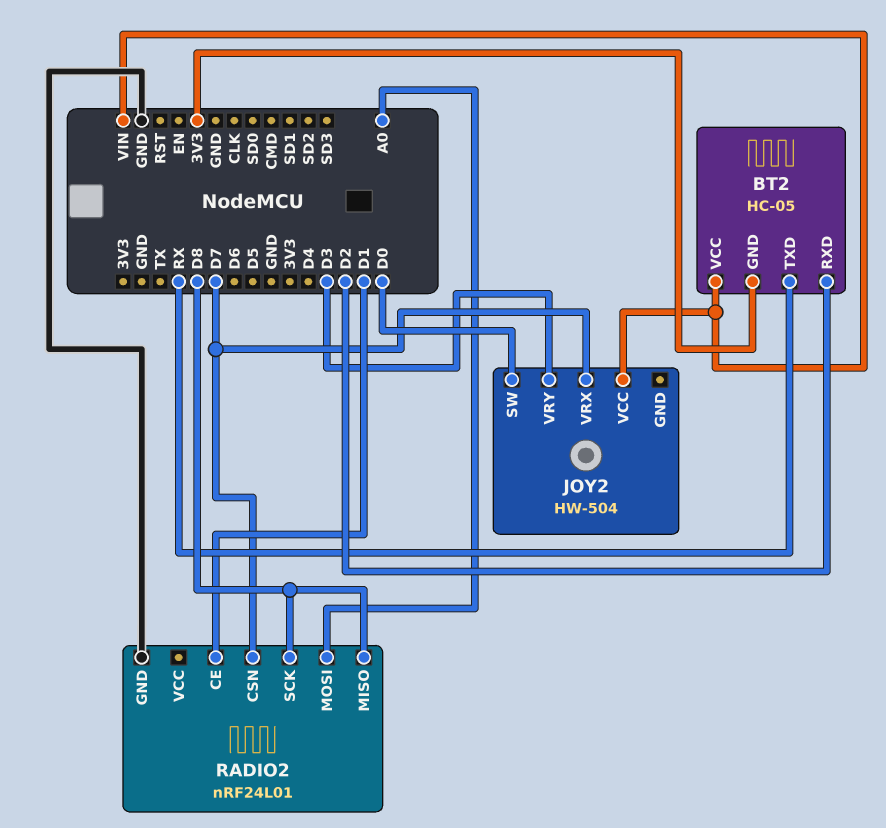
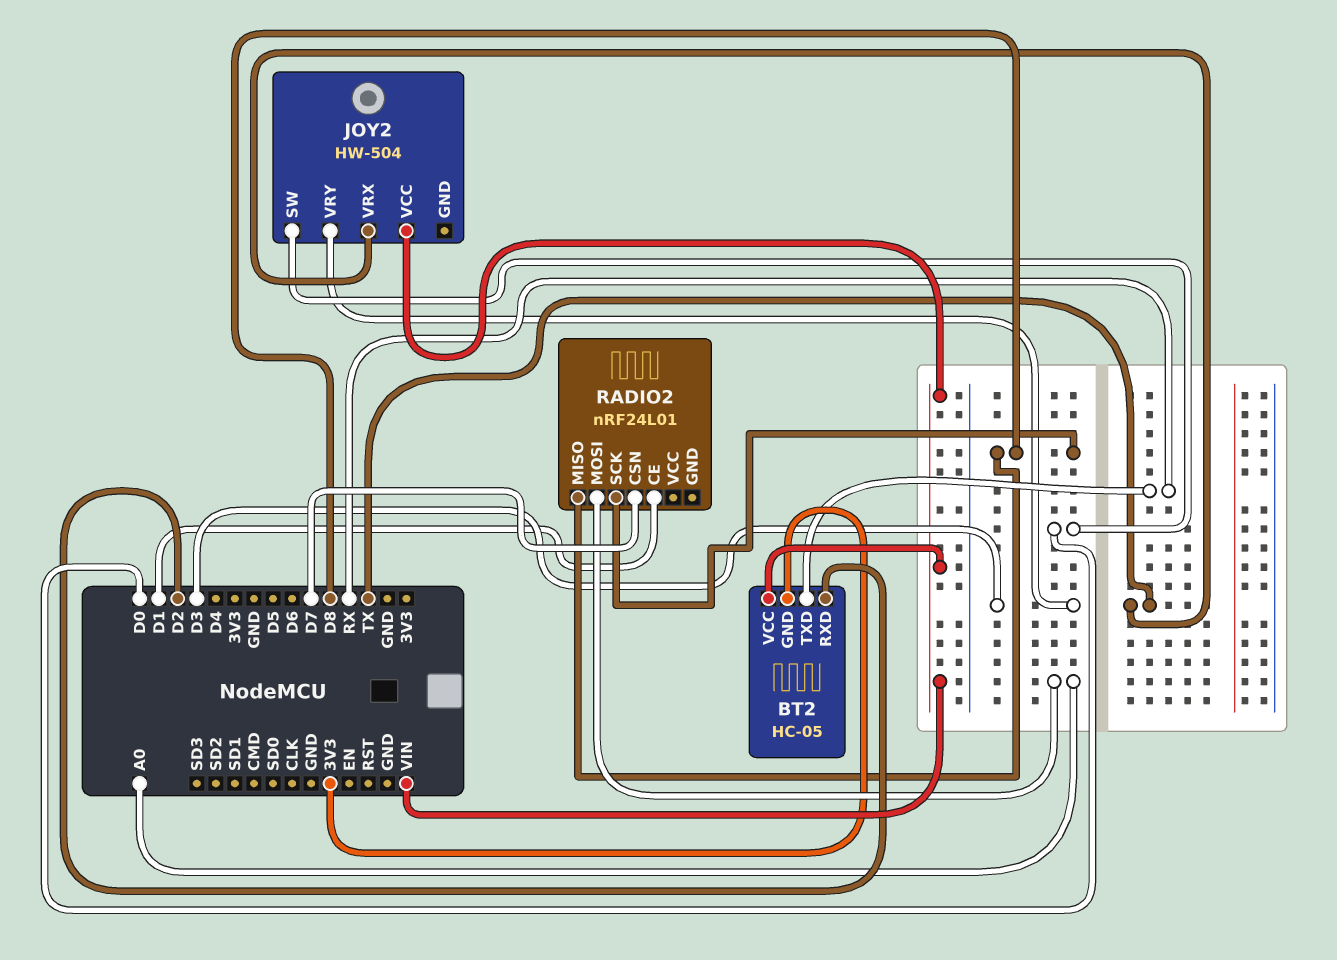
JOY2 pin VRX: D7 -> TX
RADIO2 pin GND: GND -> none

